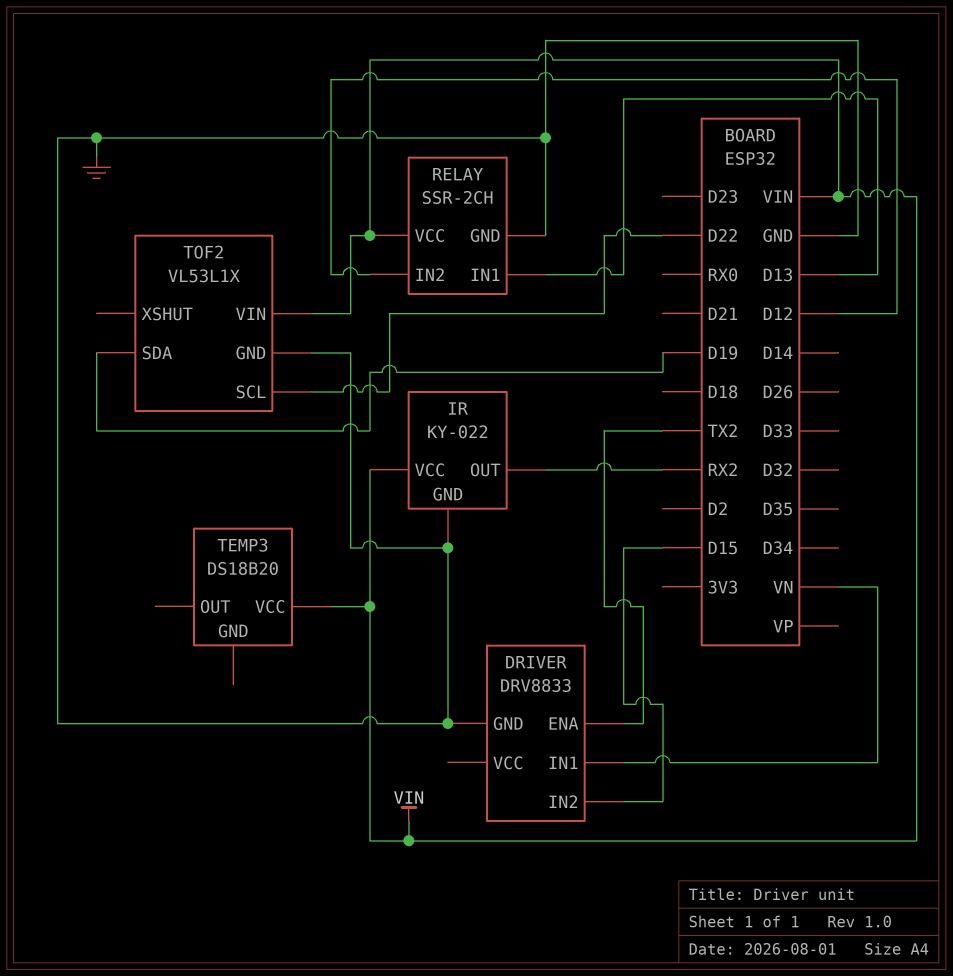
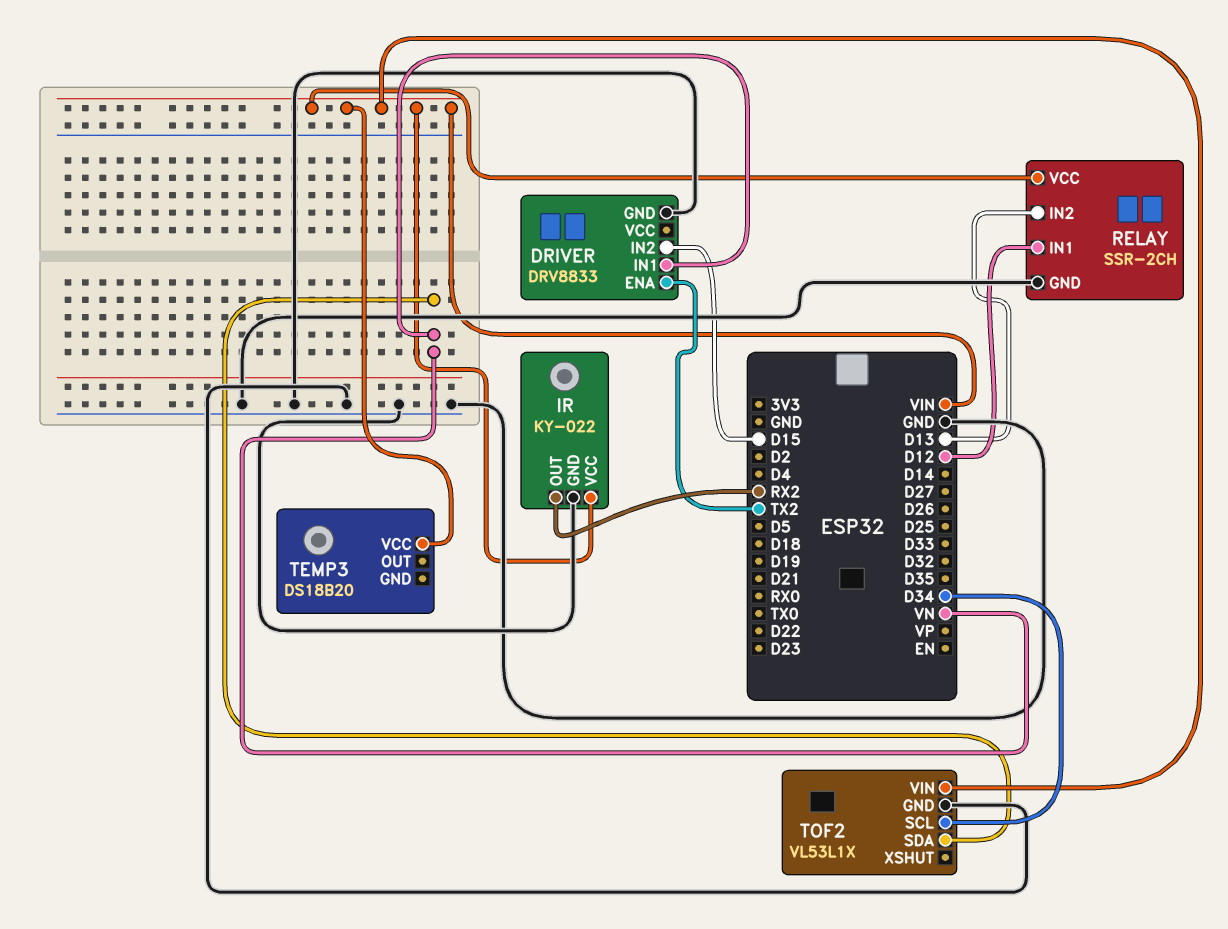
RELAY pin IN1: D13 -> D12
RELAY pin IN2: D12 -> D13
TOF2 pin SCL: D22 -> D34
TOF2 pin SDA: D19 -> VN

